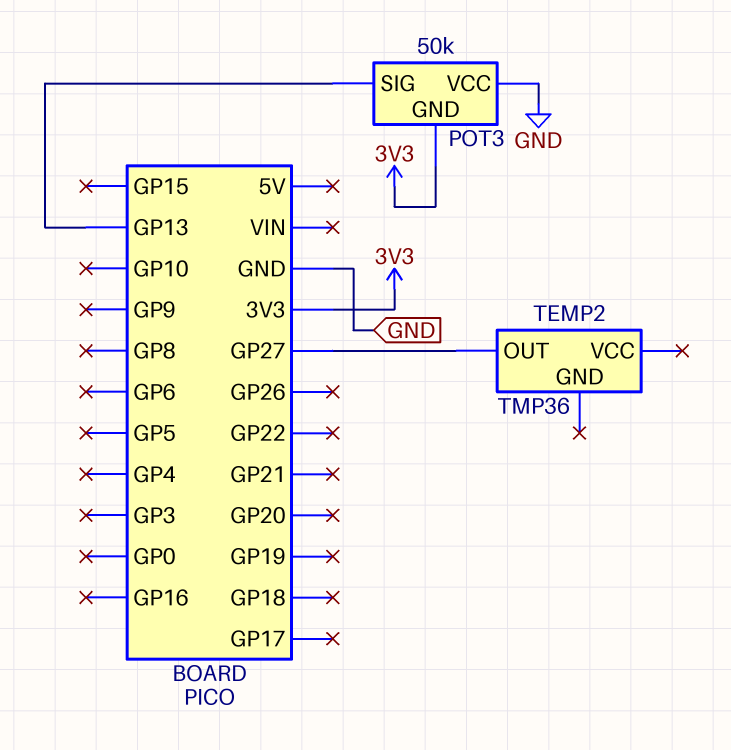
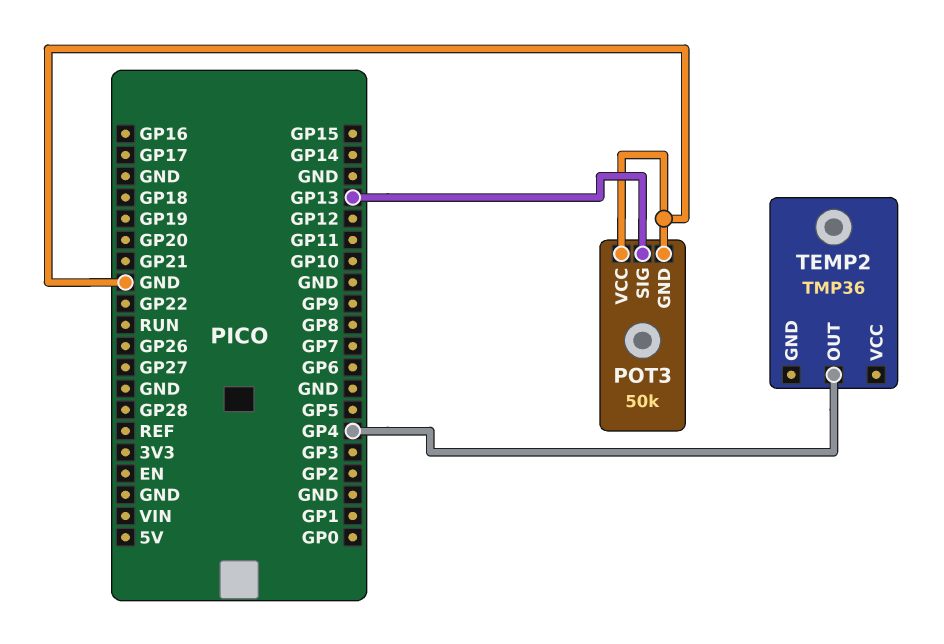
POT3 pin GND: 3V3 -> GND
TEMP2 pin OUT: GP27 -> GP4

